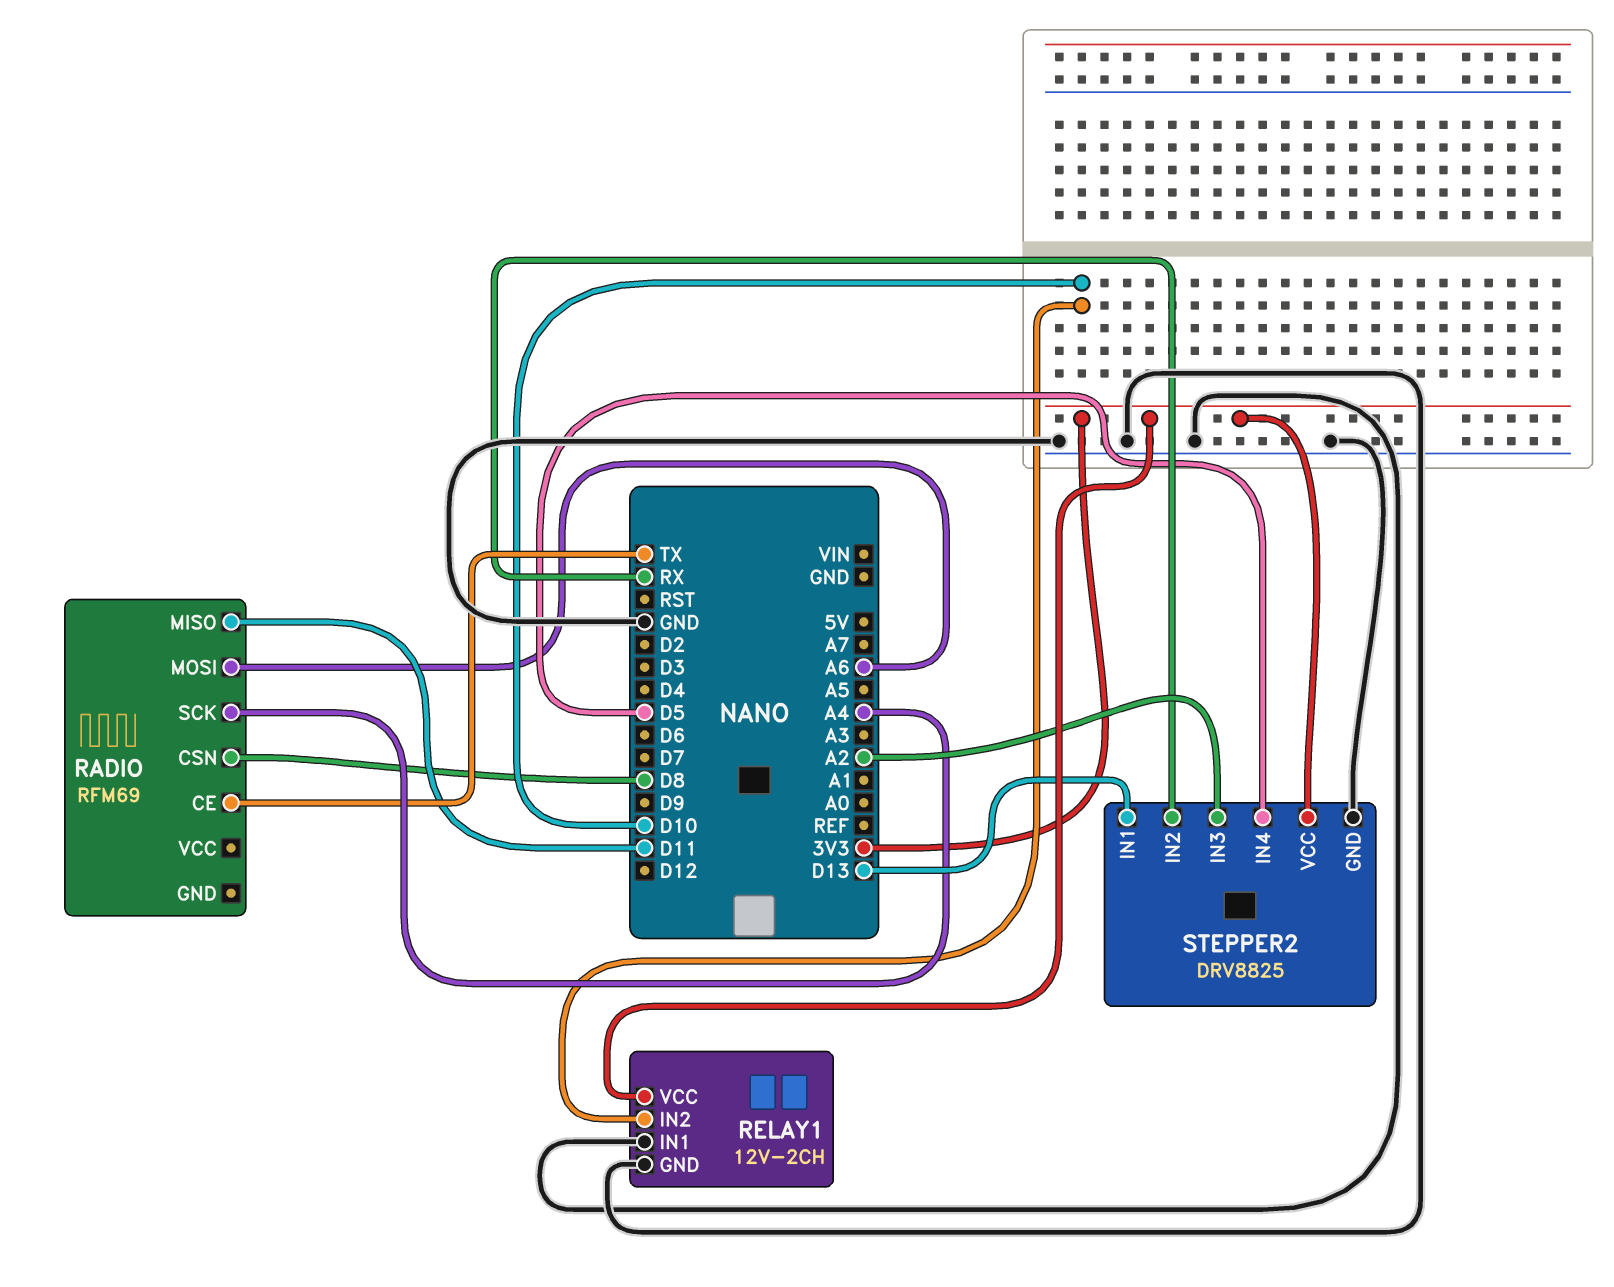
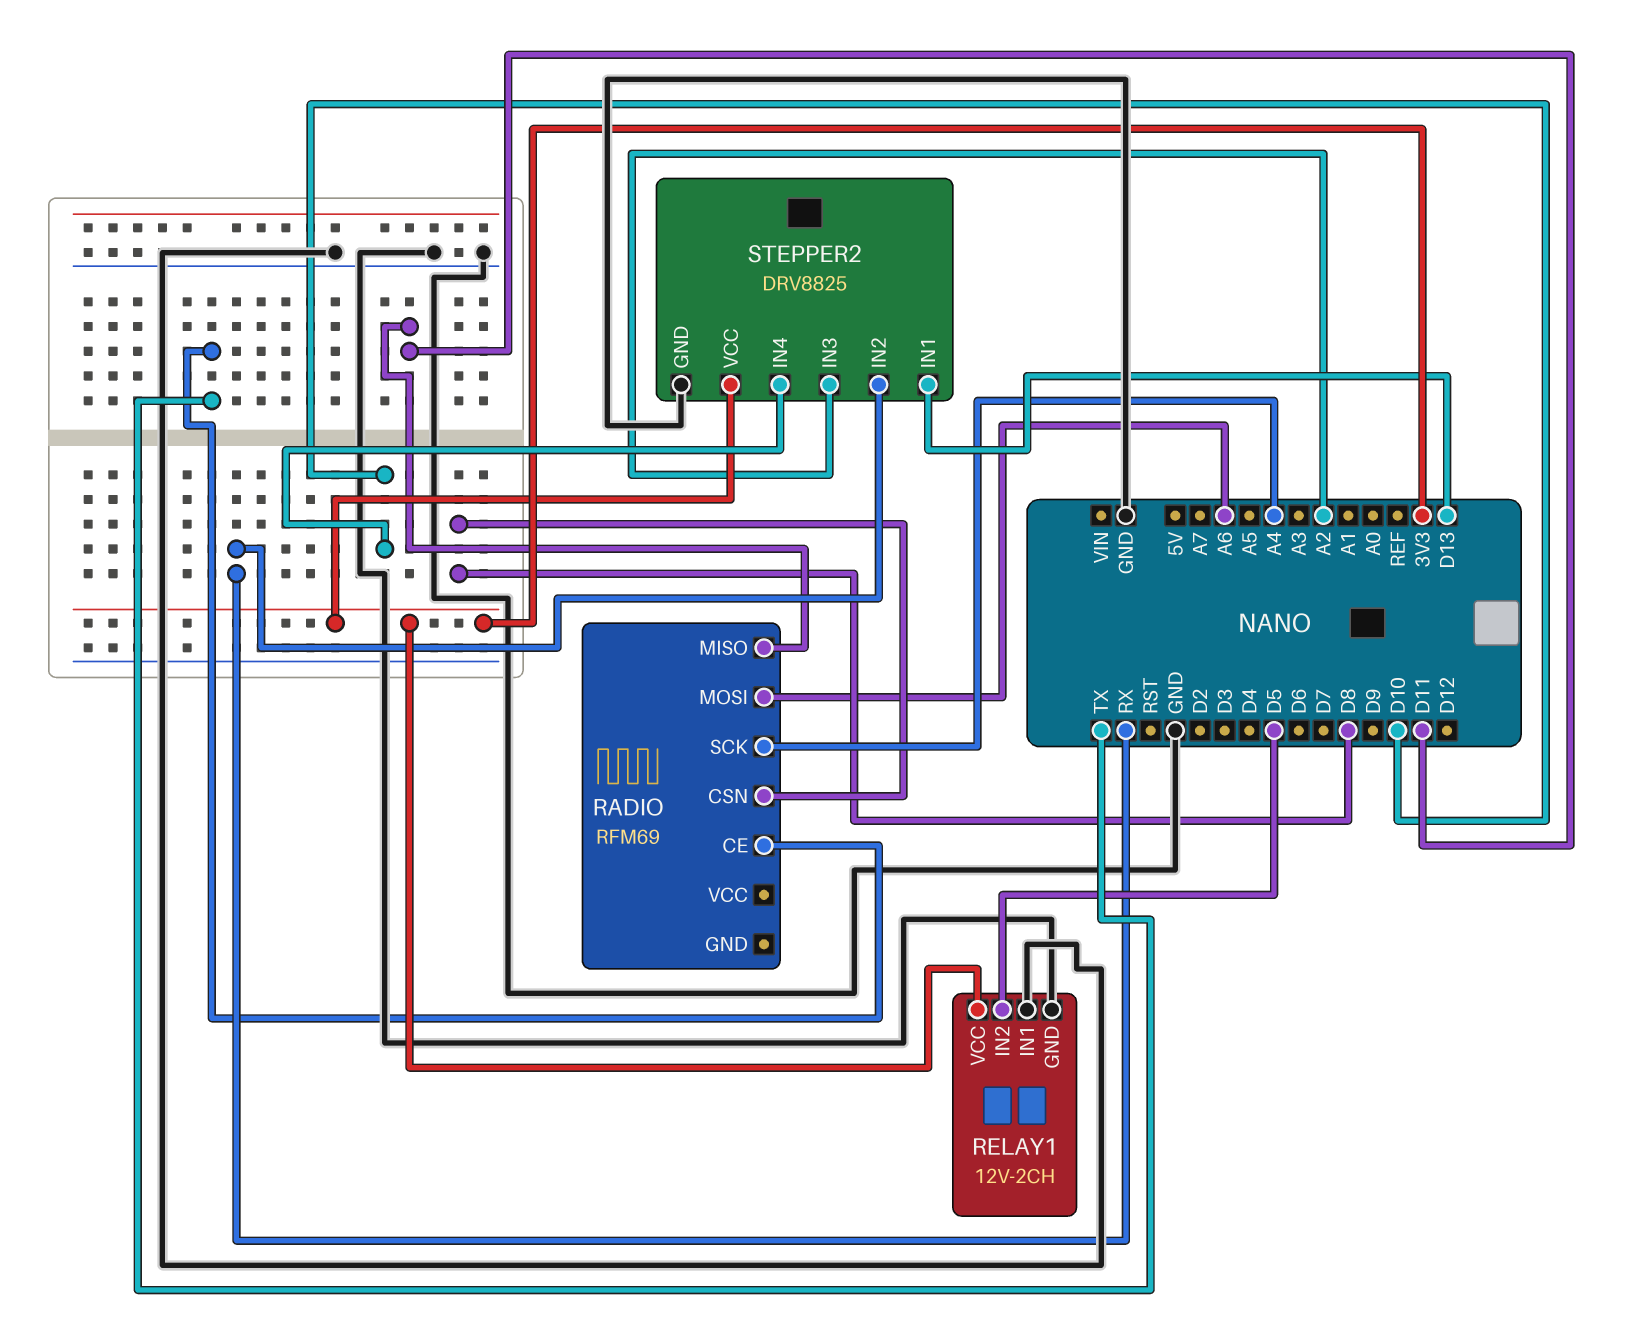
RELAY1 pin IN2: D10 -> D5
STEPPER2 pin IN4: D5 -> D10

